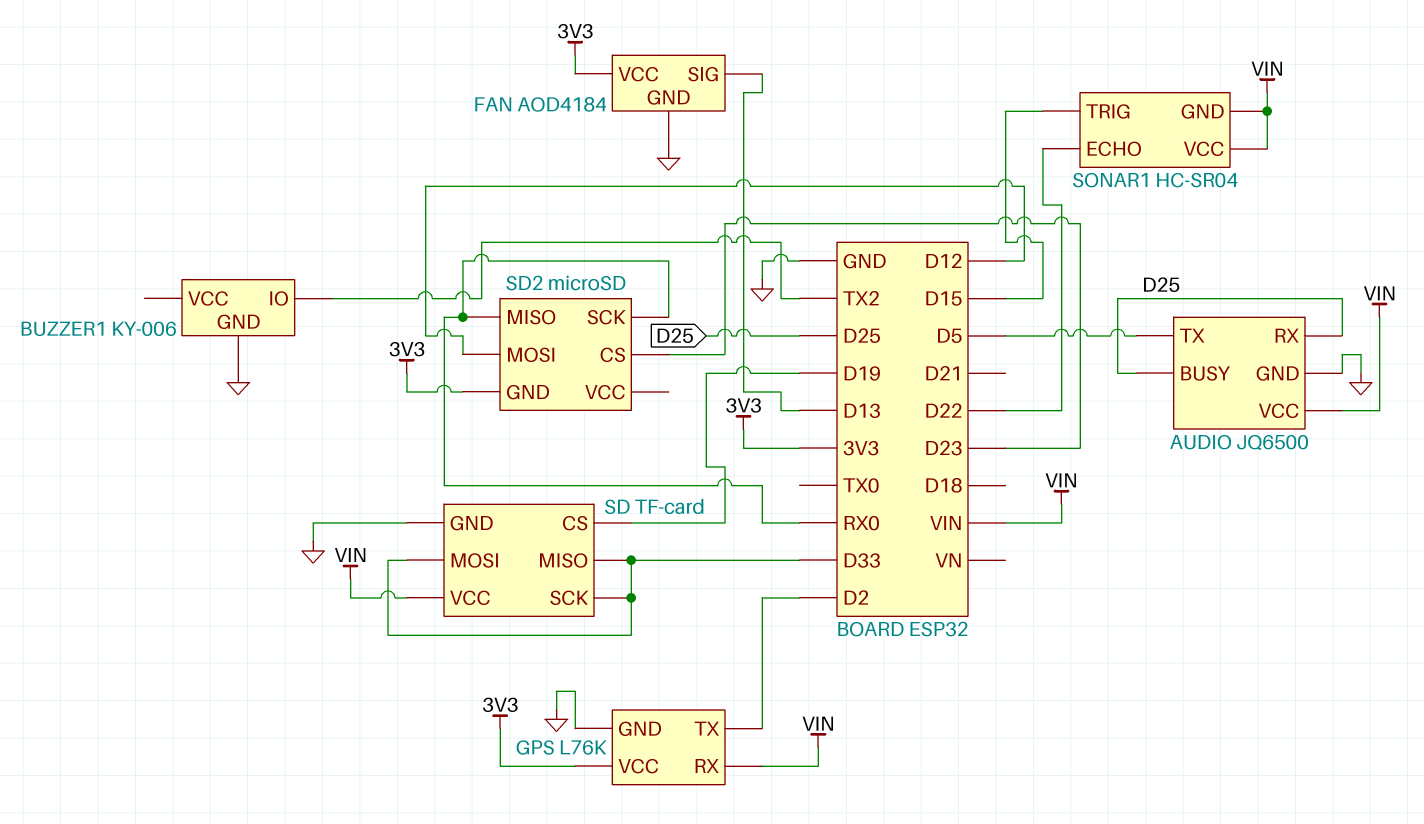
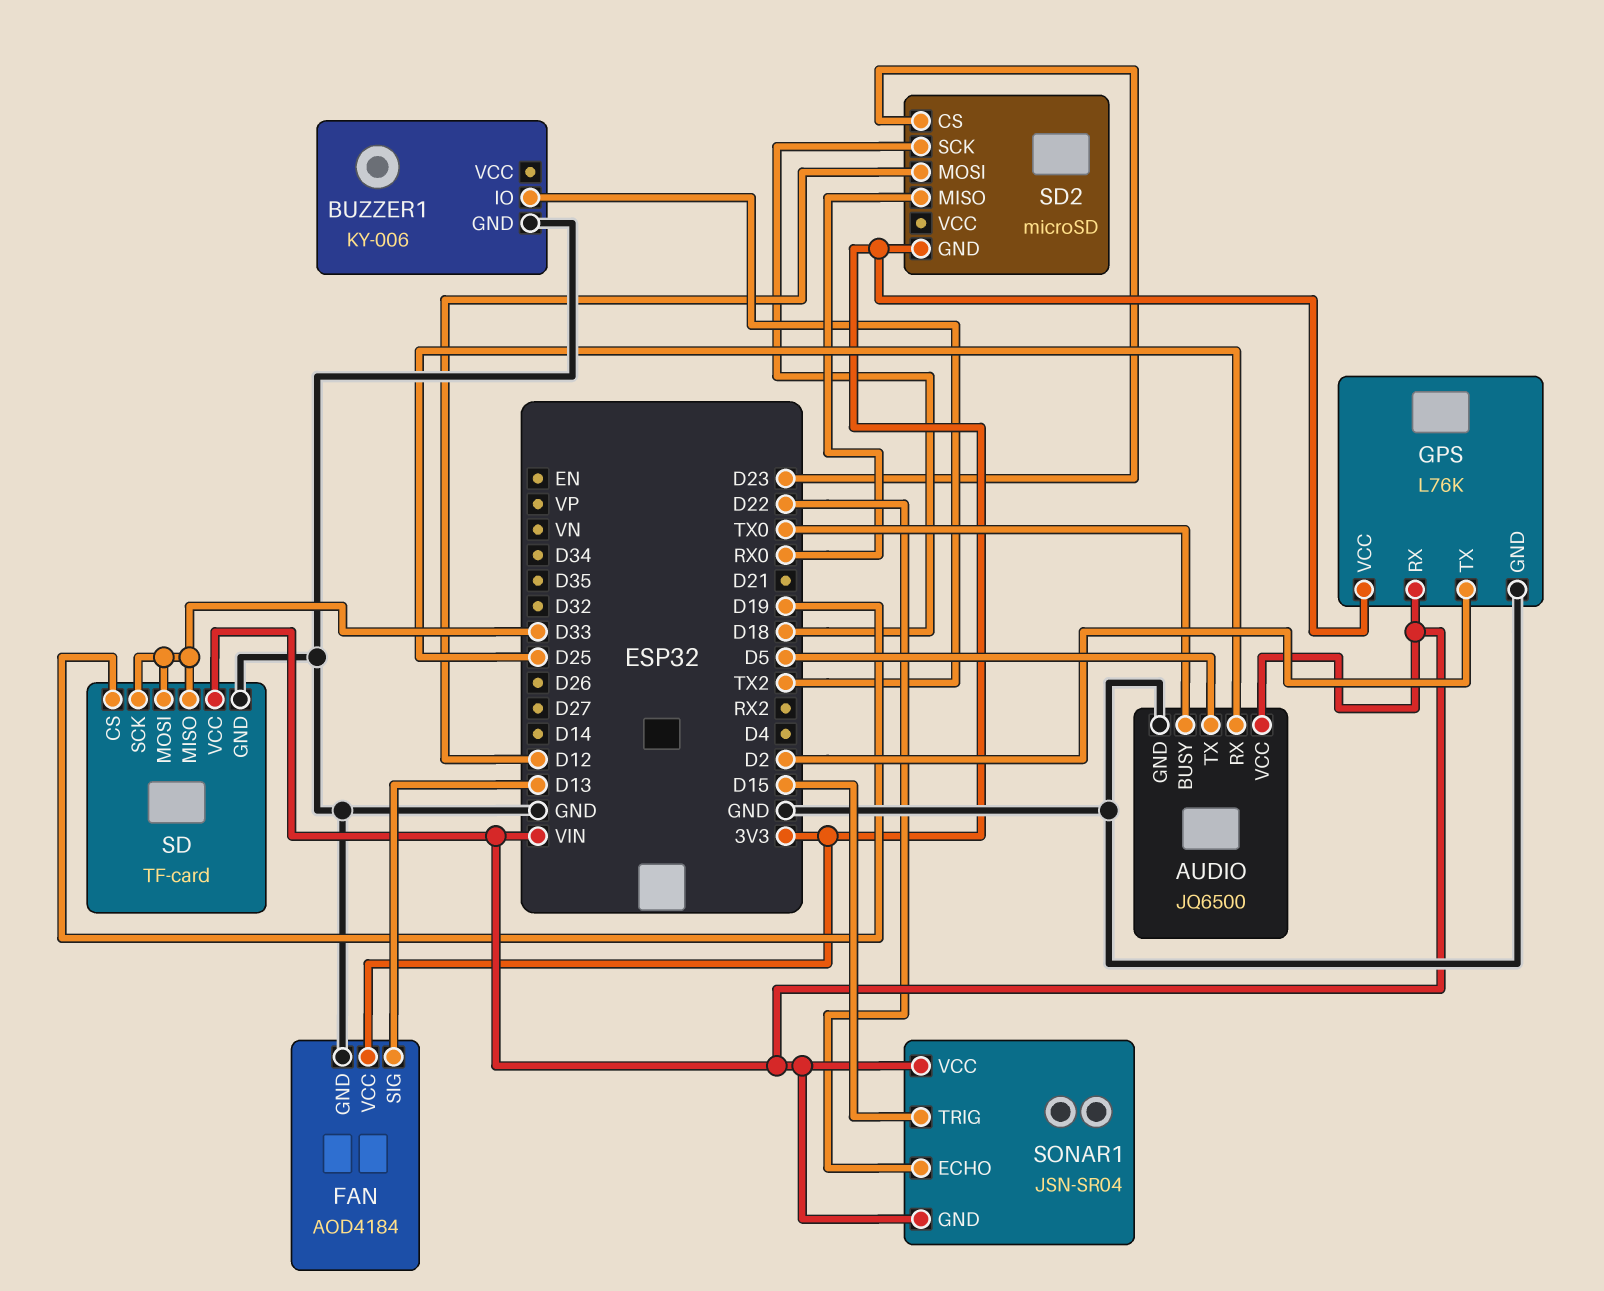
AUDIO pin BUSY: D25 -> TX0
SD2 pin SCK: RX0 -> D18
SONAR1: HC-SR04 -> JSN-SR04

